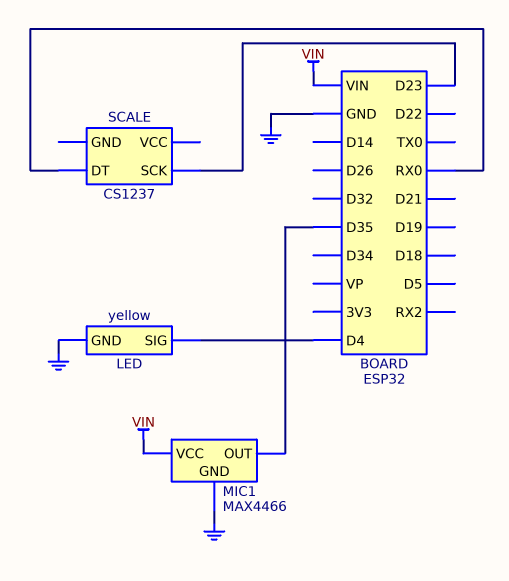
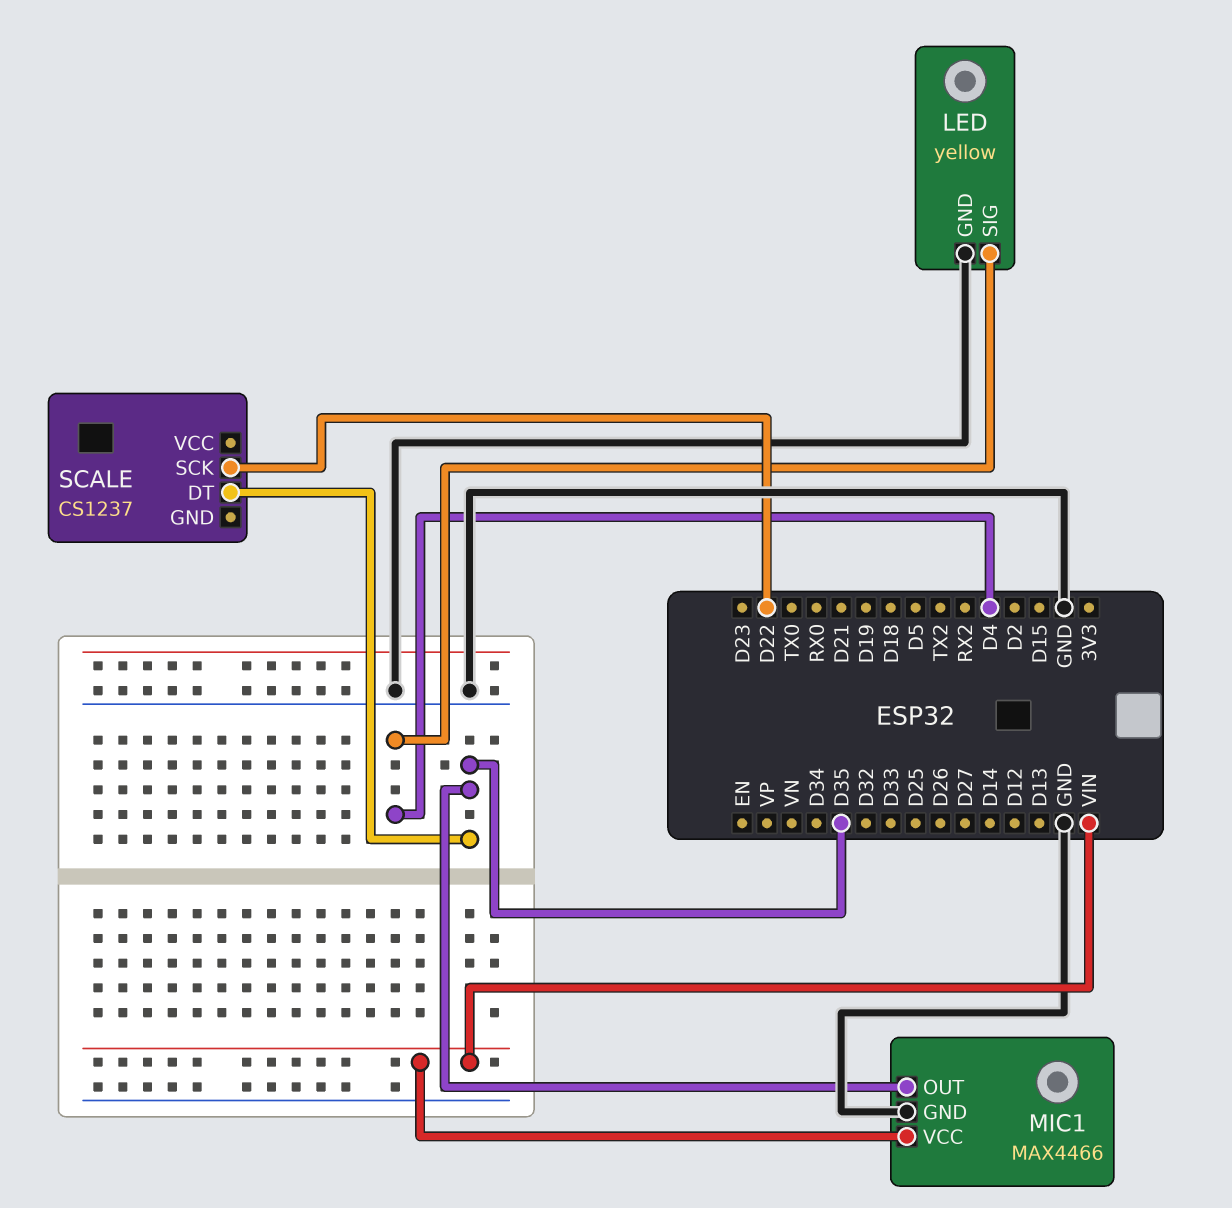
SCALE pin DT: RX0 -> D35
SCALE pin SCK: D23 -> D22

